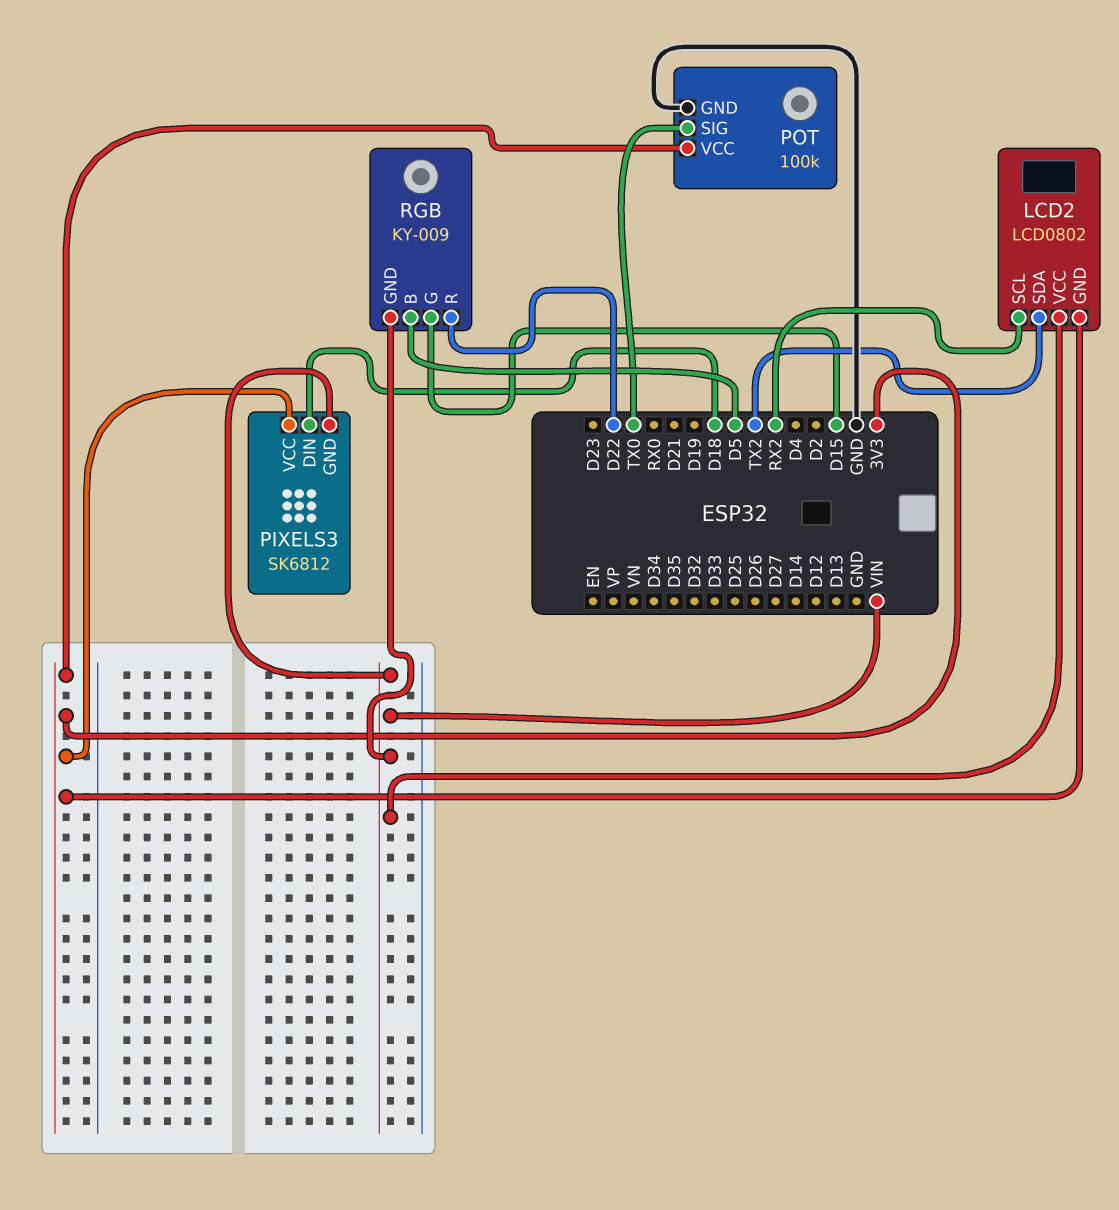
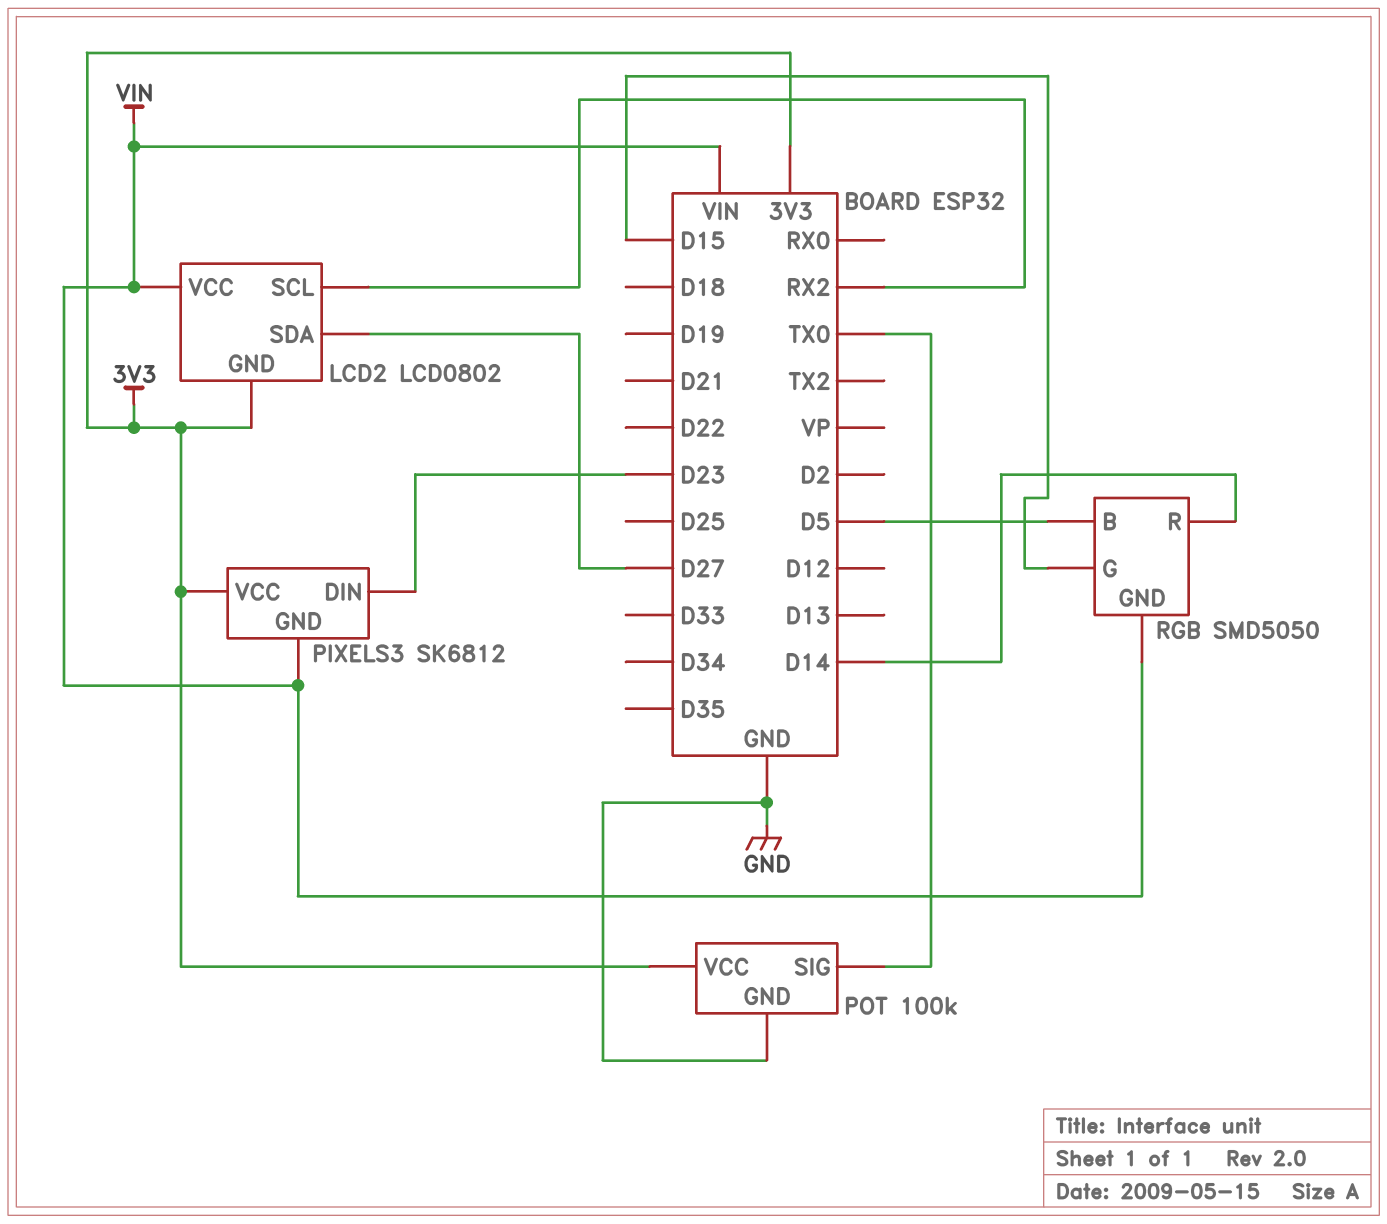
LCD2 pin SDA: TX2 -> D27
PIXELS3 pin DIN: D18 -> D23
RGB: KY-009 -> SMD5050
RGB pin R: D22 -> D14

